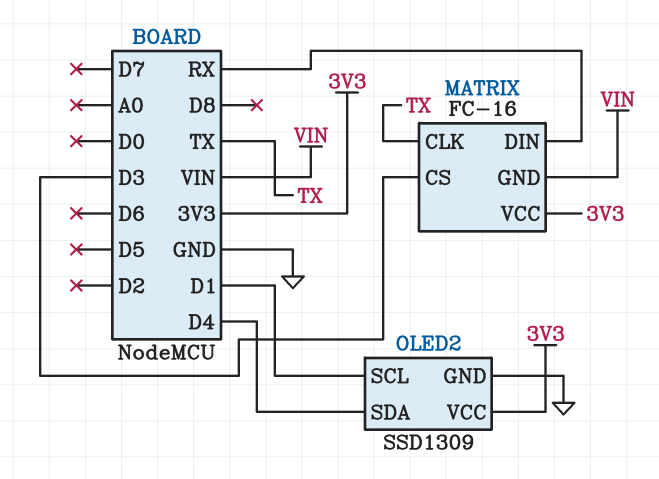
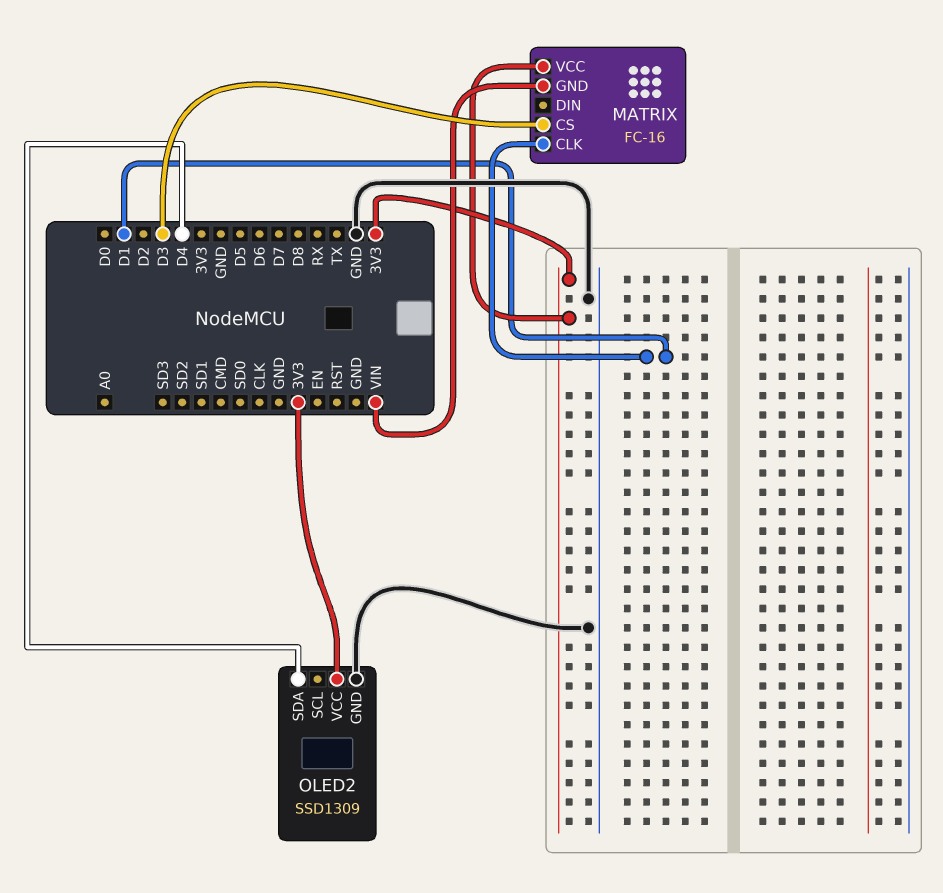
MATRIX pin CLK: TX -> D1
MATRIX pin DIN: RX -> none
OLED2 pin SCL: D1 -> none

